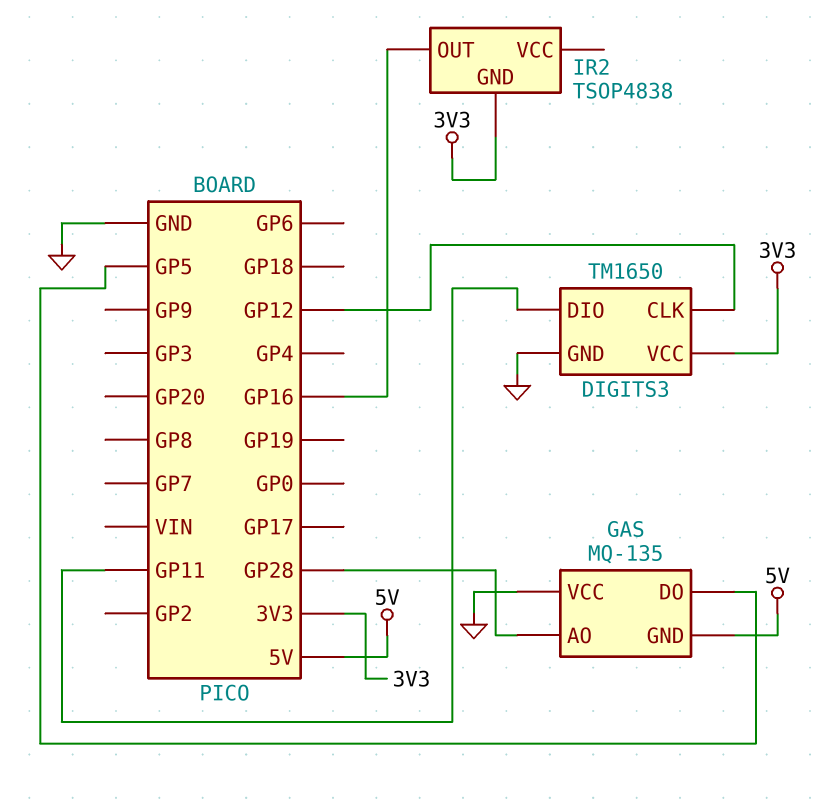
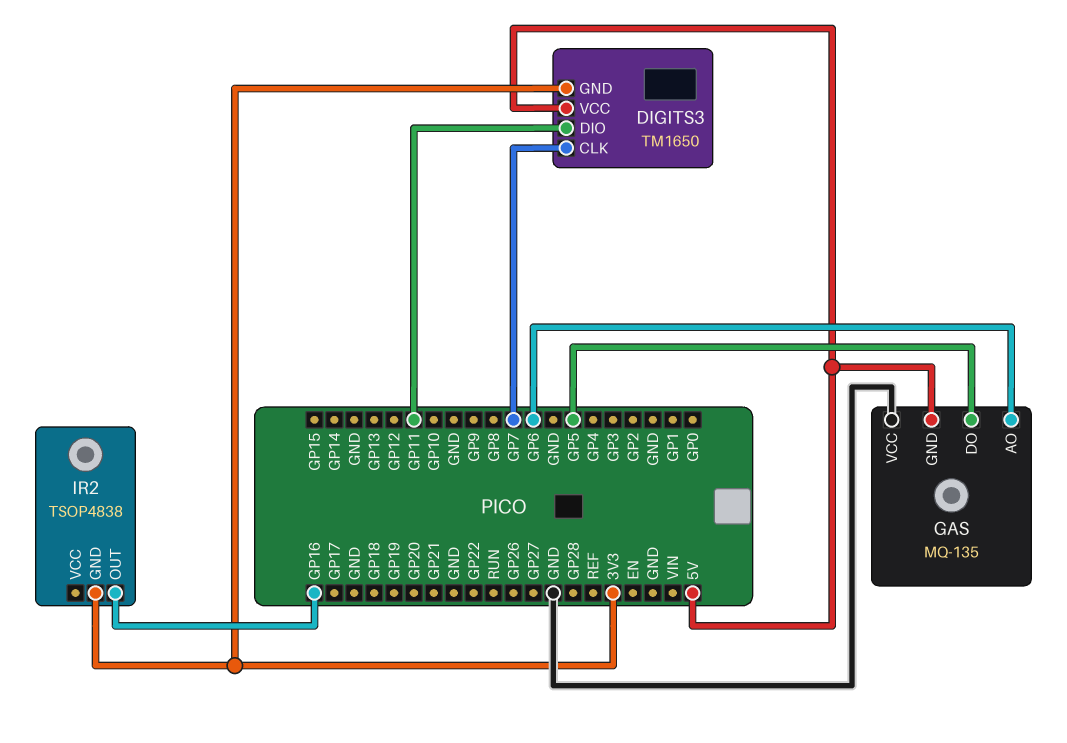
DIGITS3 pin CLK: GP12 -> GP7
DIGITS3 pin GND: GND -> 3V3
DIGITS3 pin VCC: 3V3 -> 5V
GAS pin AO: GP28 -> GP6

